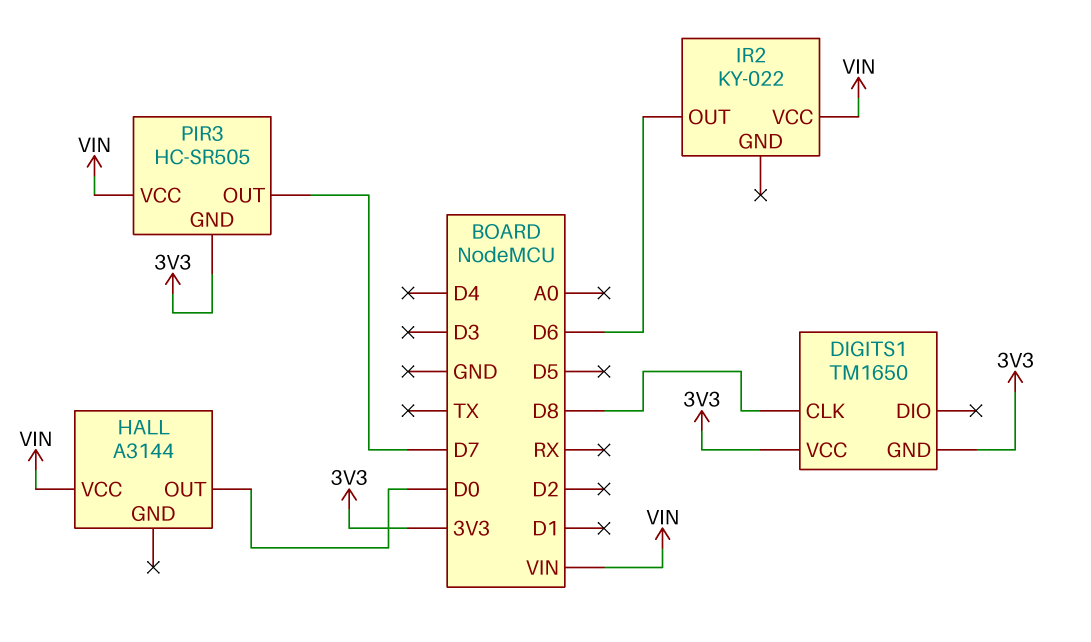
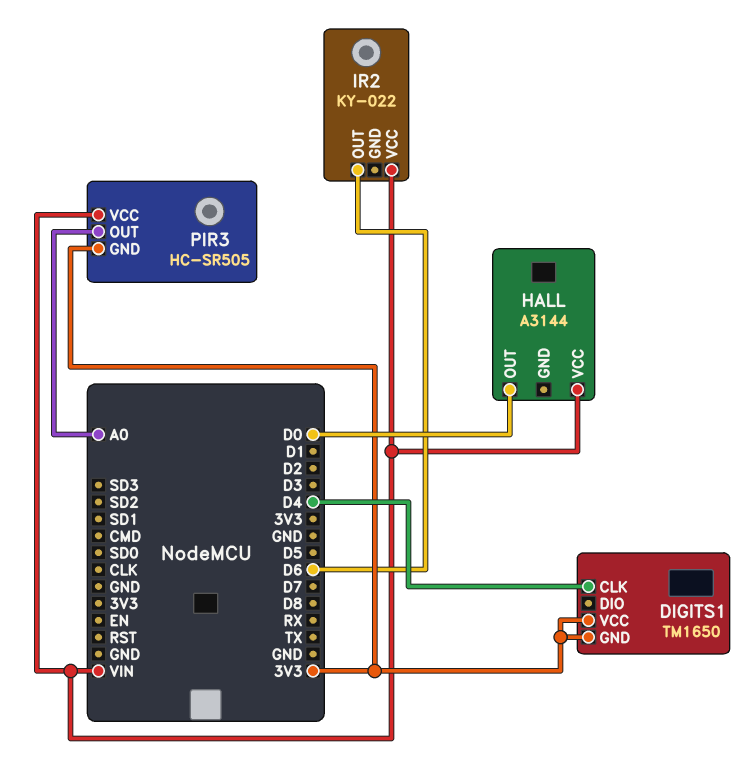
DIGITS1 pin CLK: D8 -> D4
PIR3 pin OUT: D7 -> A0

